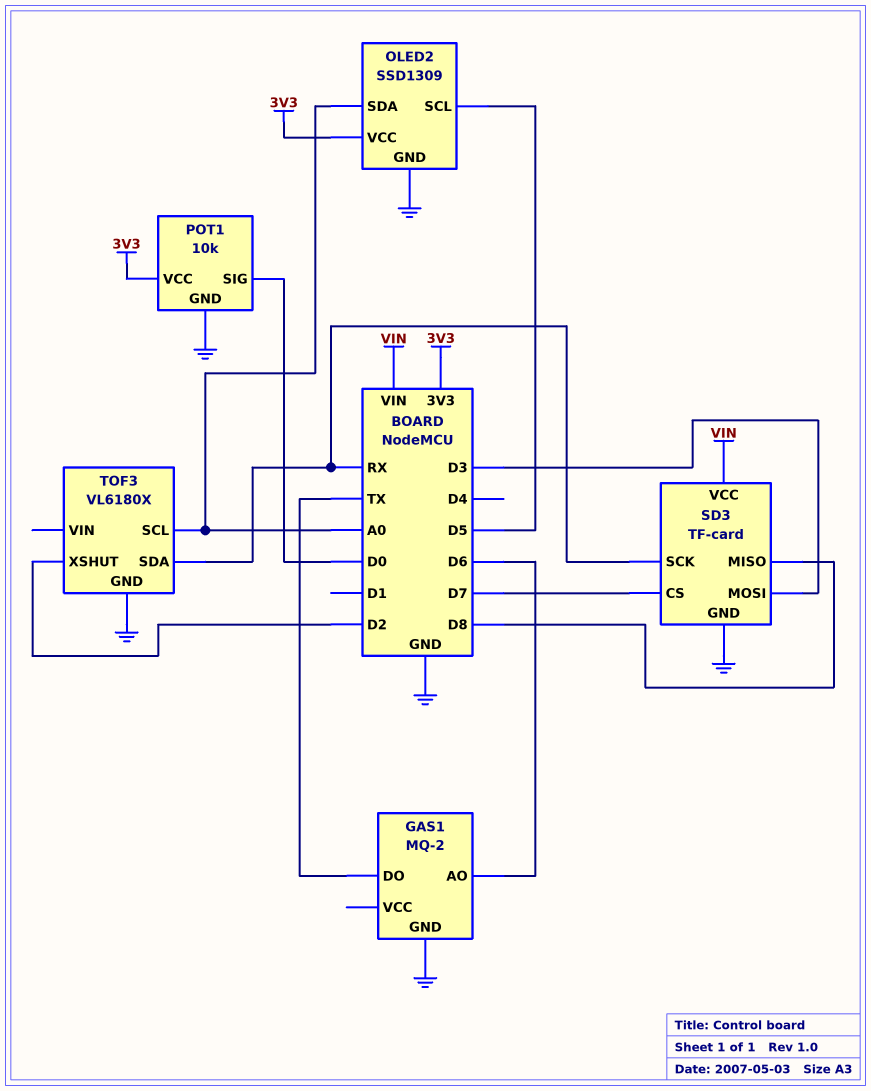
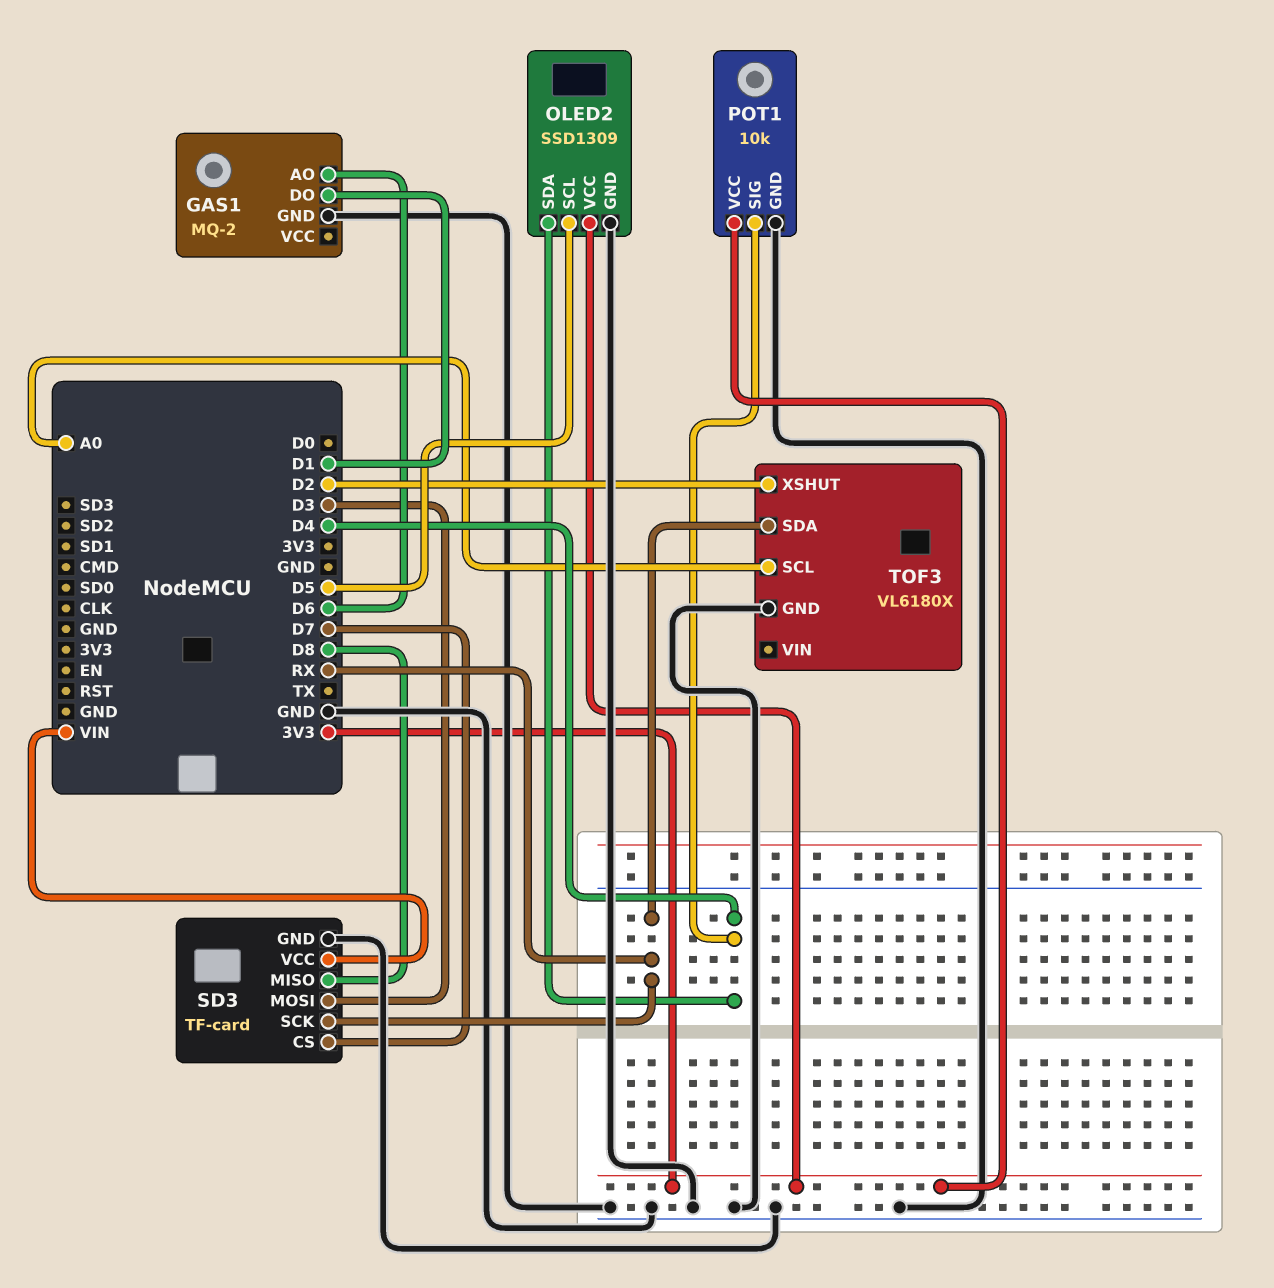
GAS1 pin DO: TX -> D1
OLED2 pin SDA: A0 -> D4
POT1 pin SIG: D0 -> D4

